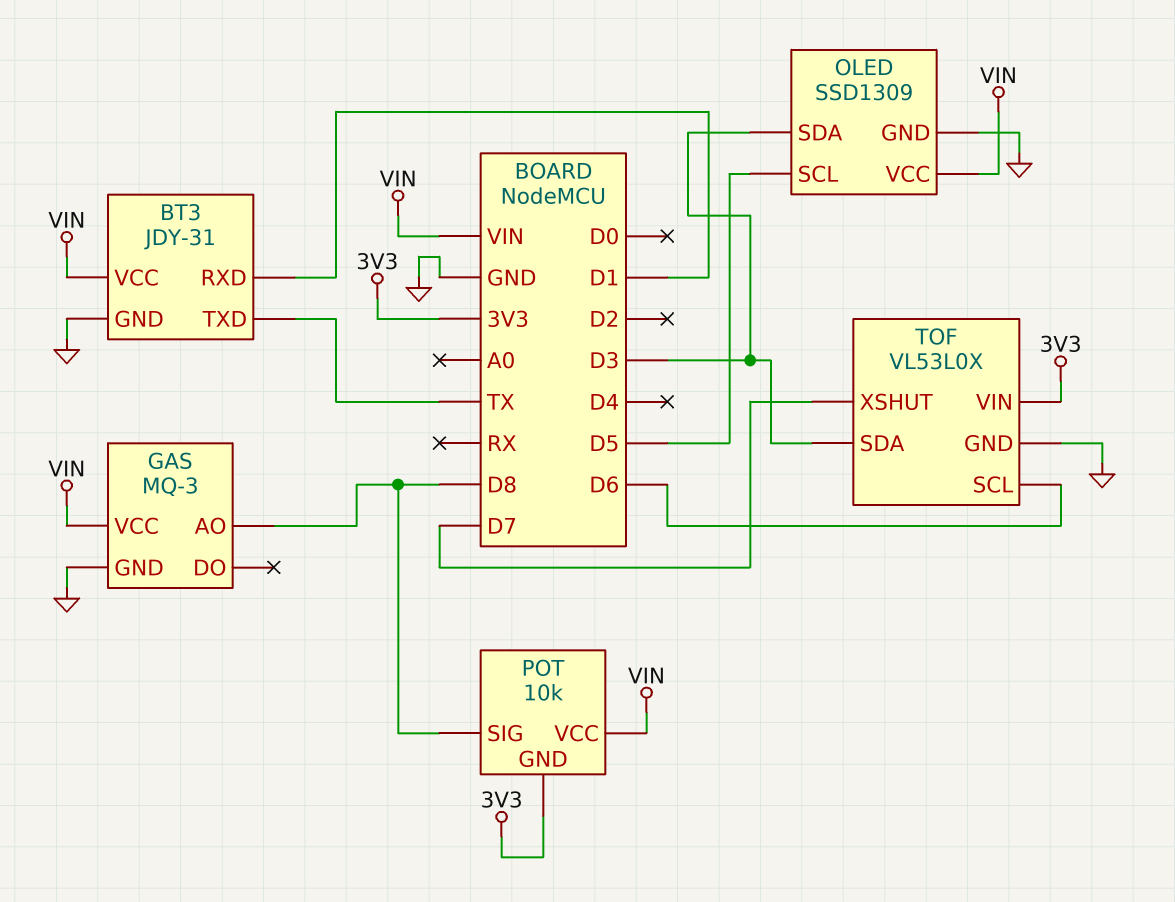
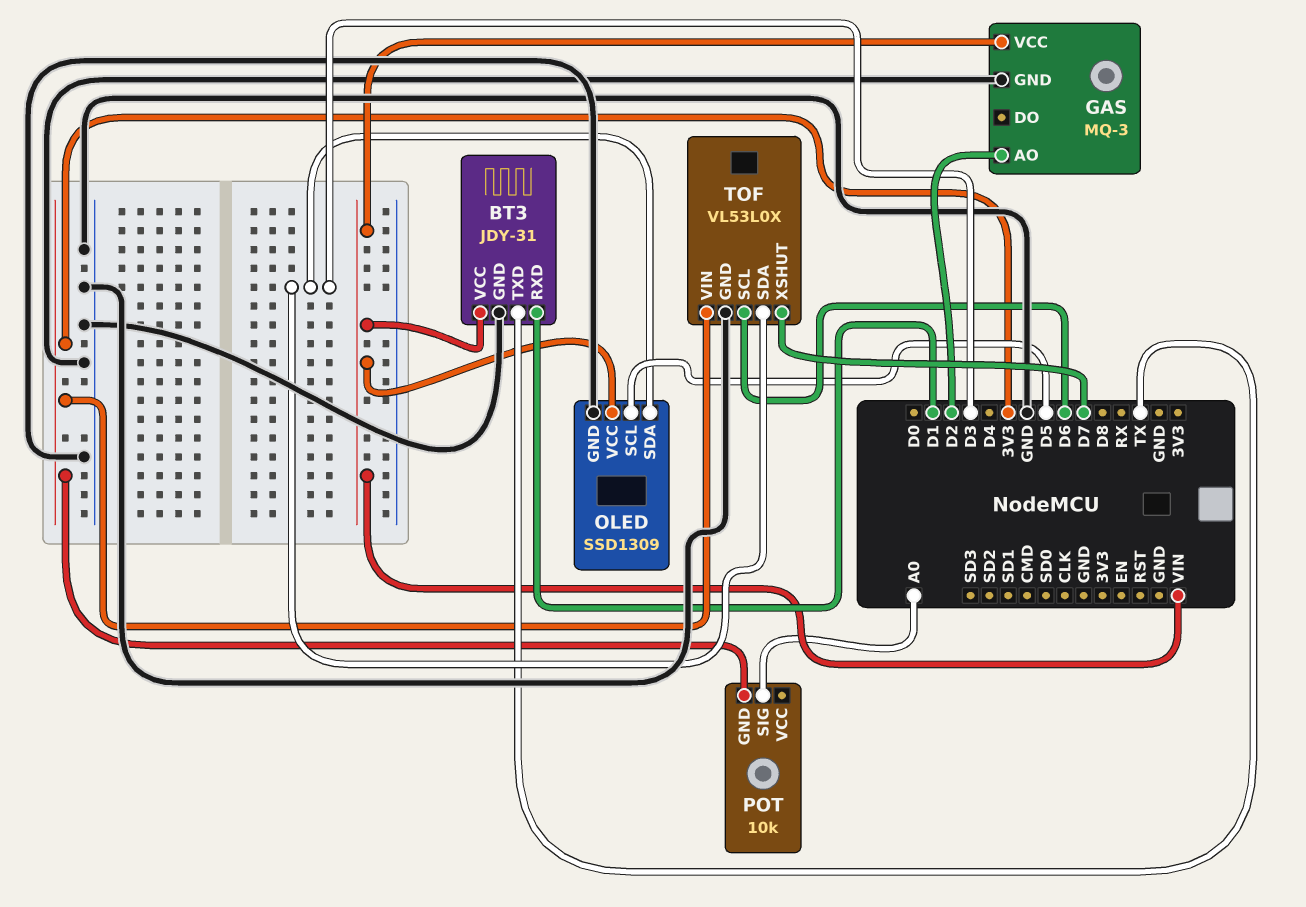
GAS pin AO: D8 -> D2
POT pin SIG: D8 -> A0
POT pin VCC: VIN -> none

